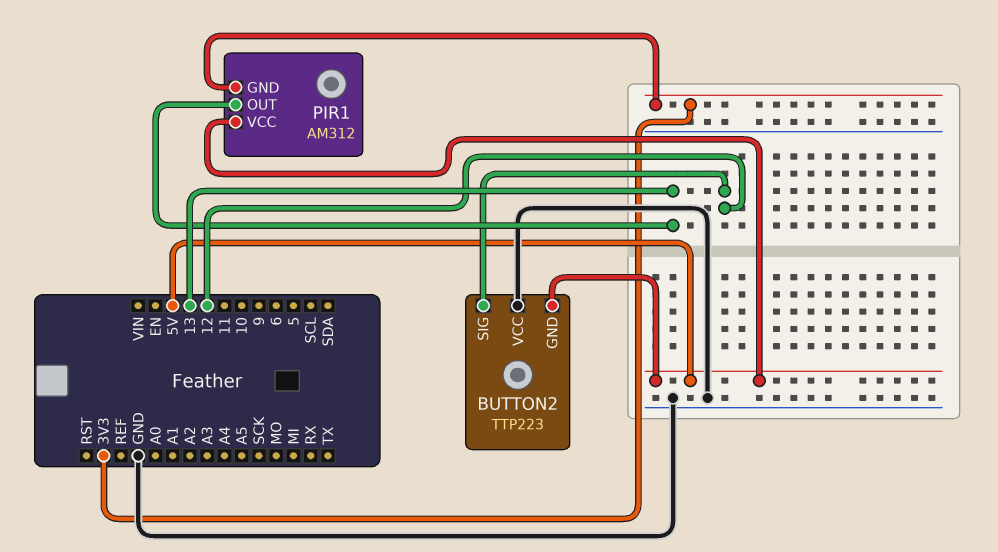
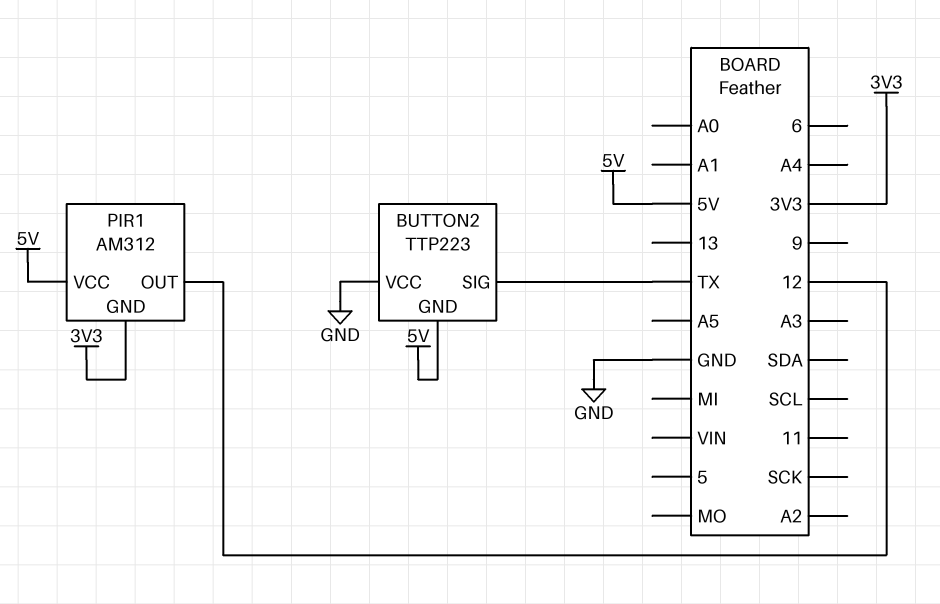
BUTTON2 pin SIG: 12 -> TX
PIR1 pin OUT: 13 -> 12

